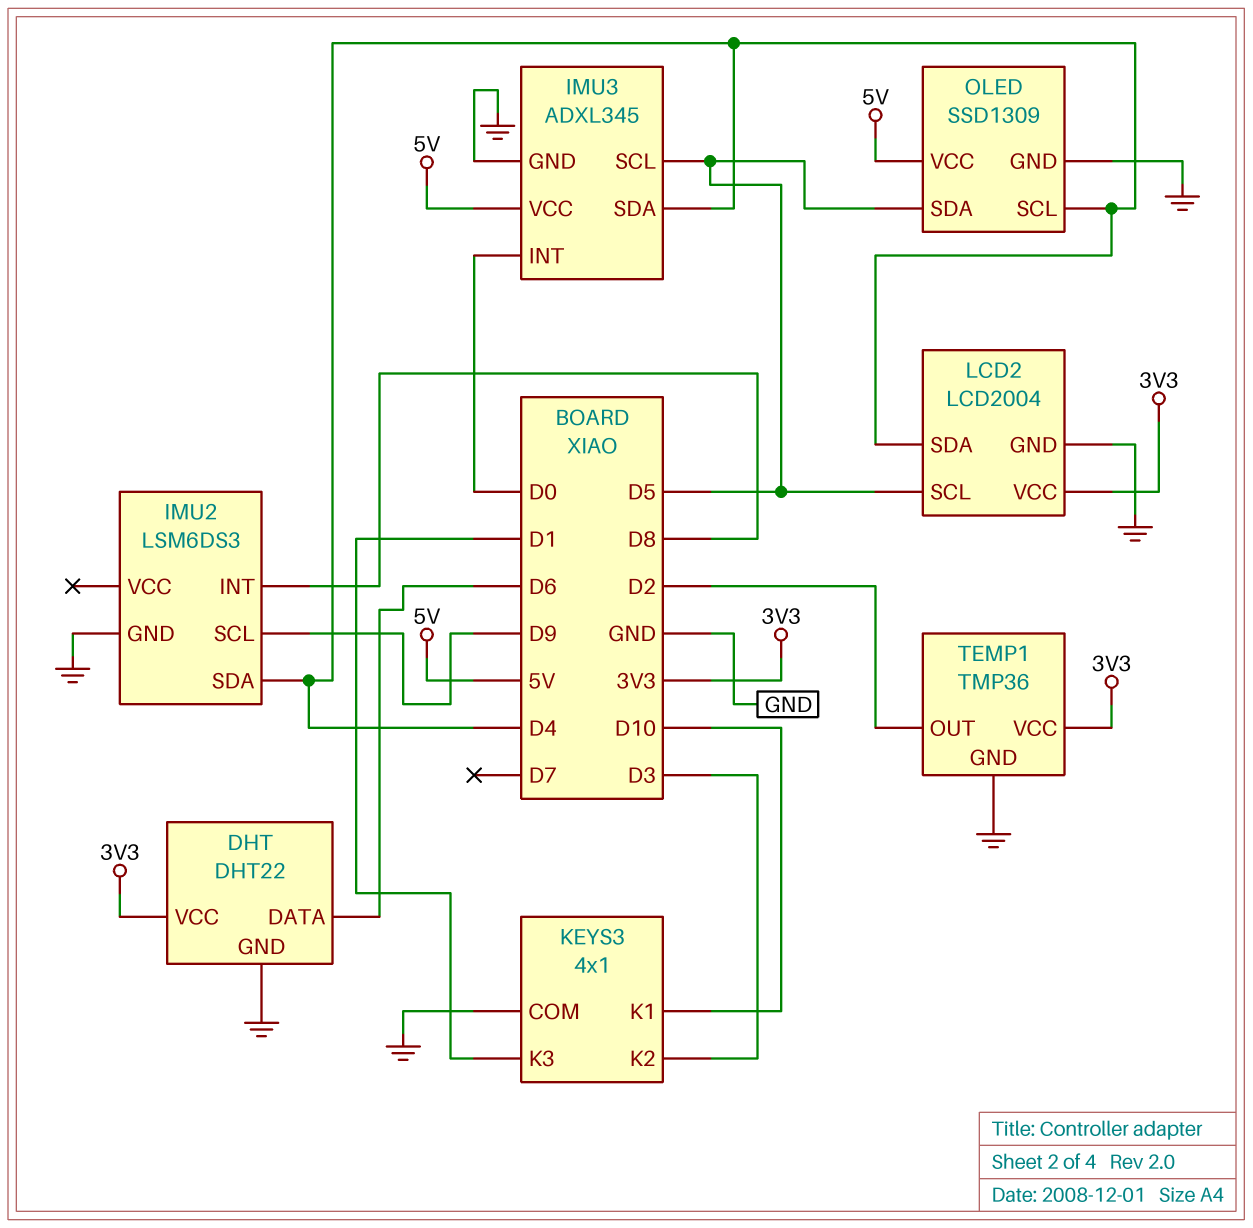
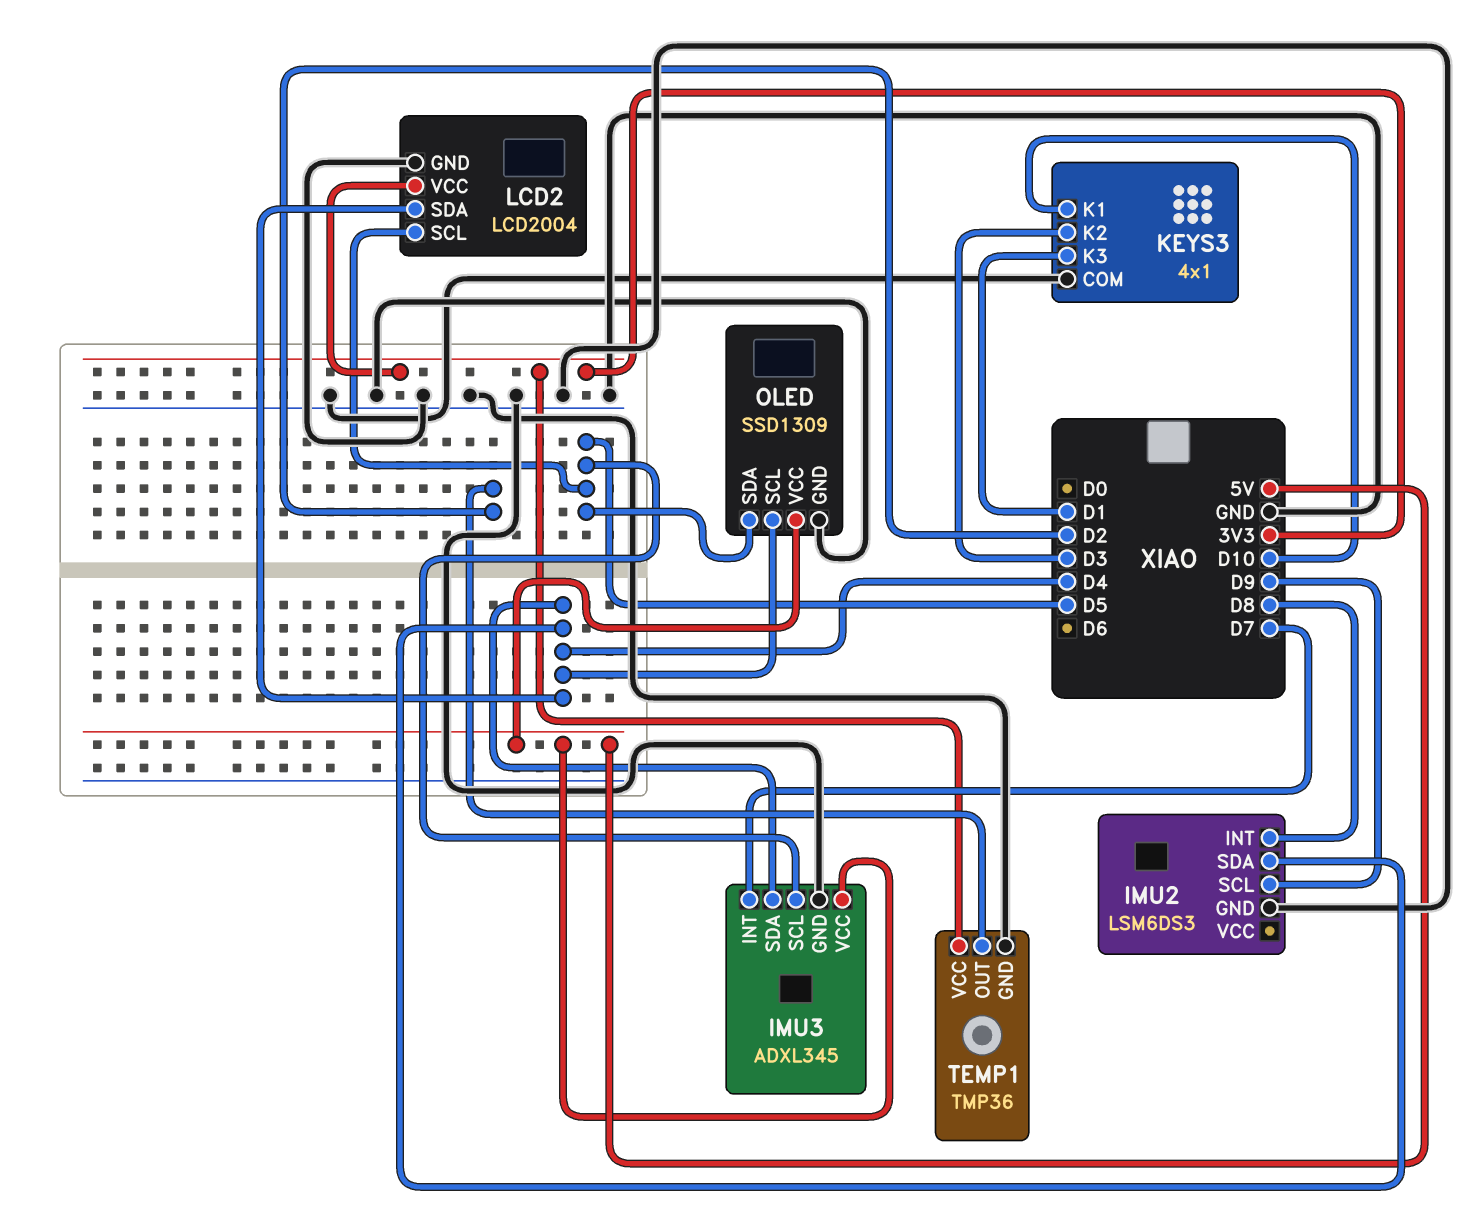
DHT: DHT22 -> none
DHT pin DATA: D6 -> none
DHT pin GND: GND -> none
DHT pin VCC: 3V3 -> none
IMU3 pin INT: D0 -> D7

